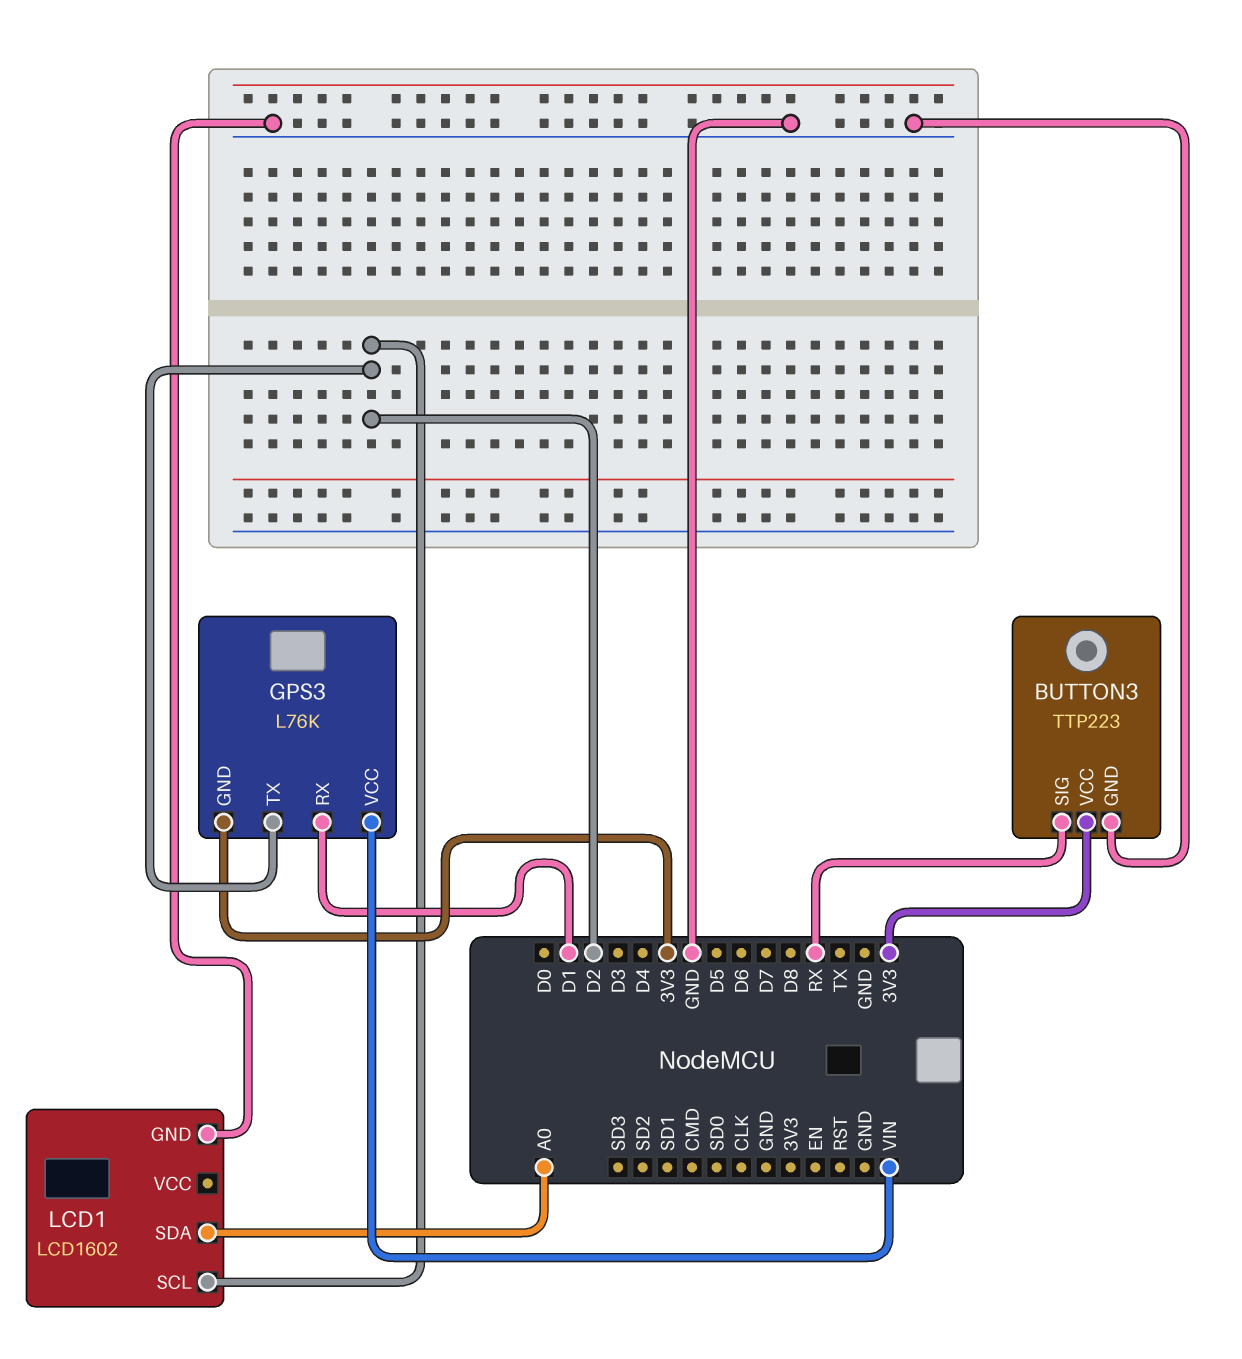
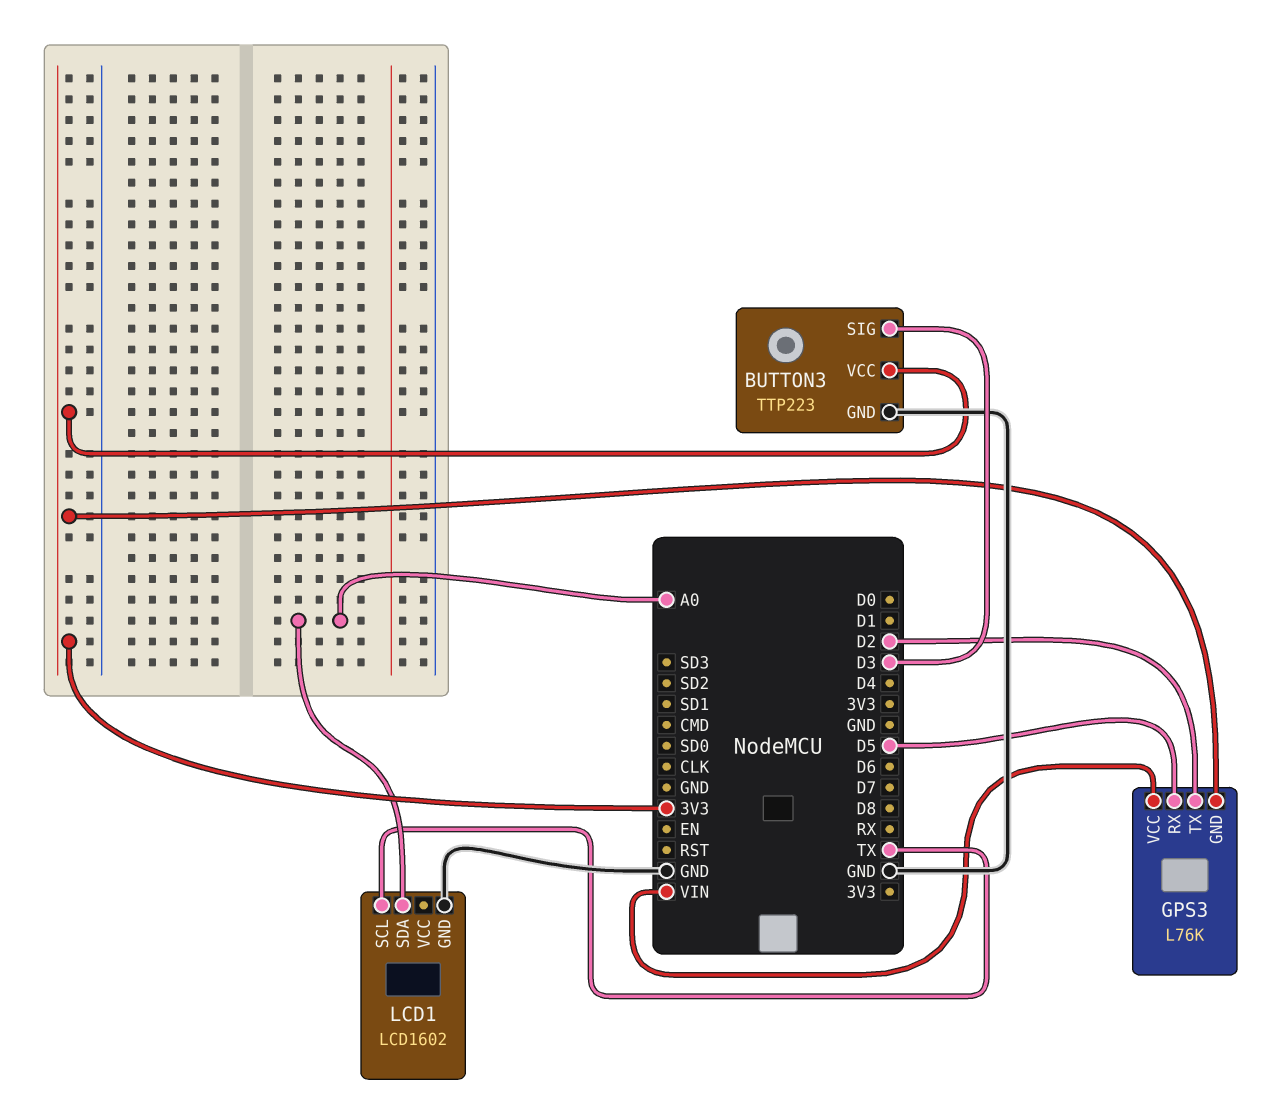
BUTTON3 pin SIG: RX -> D3
GPS3 pin RX: D1 -> D5
LCD1 pin SCL: D2 -> TX

